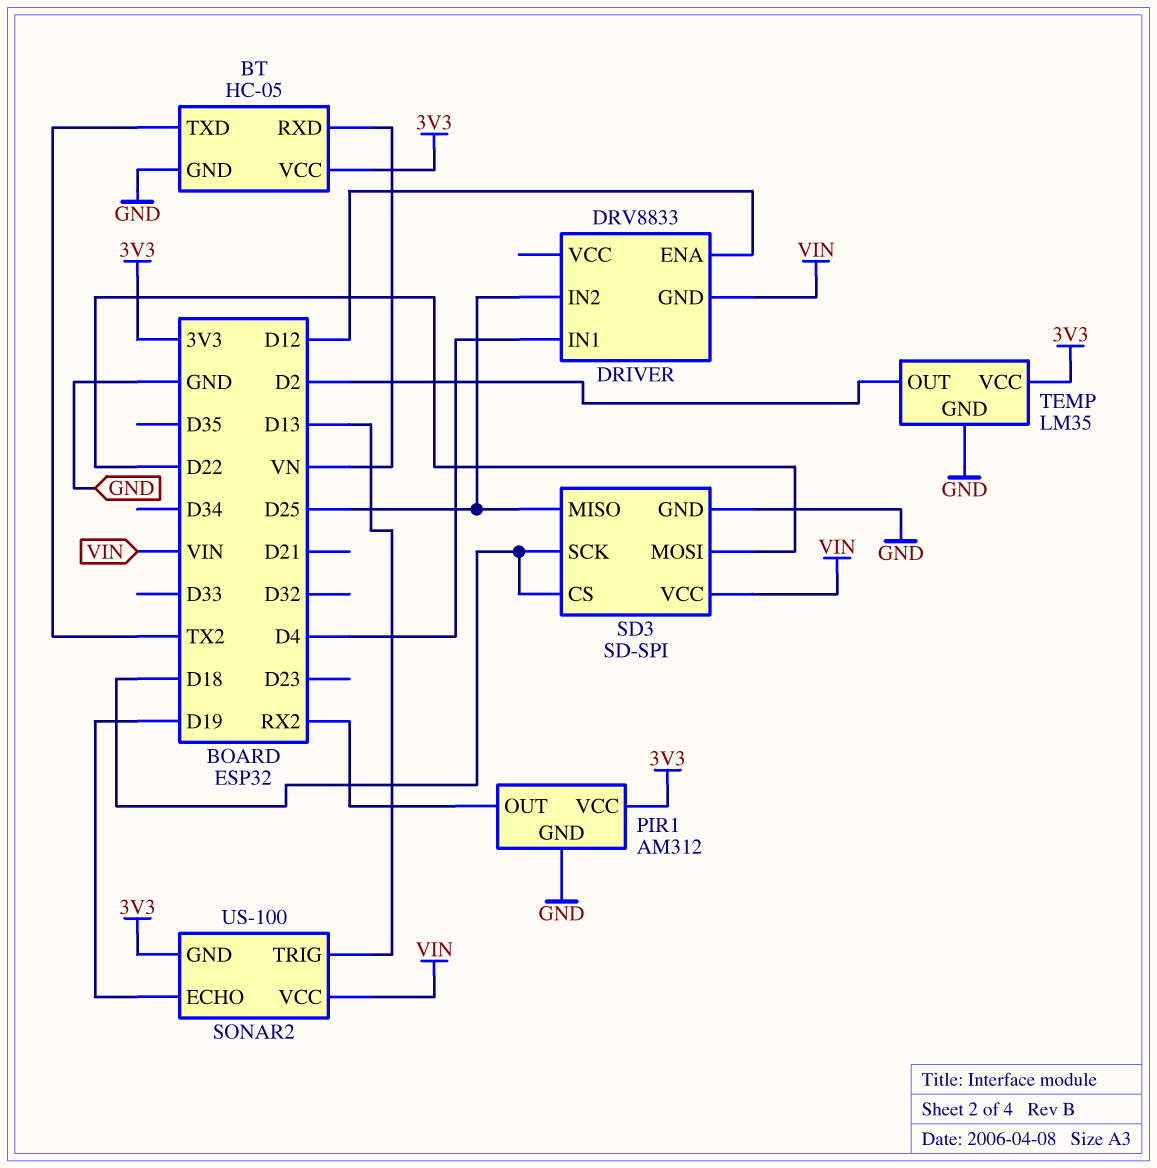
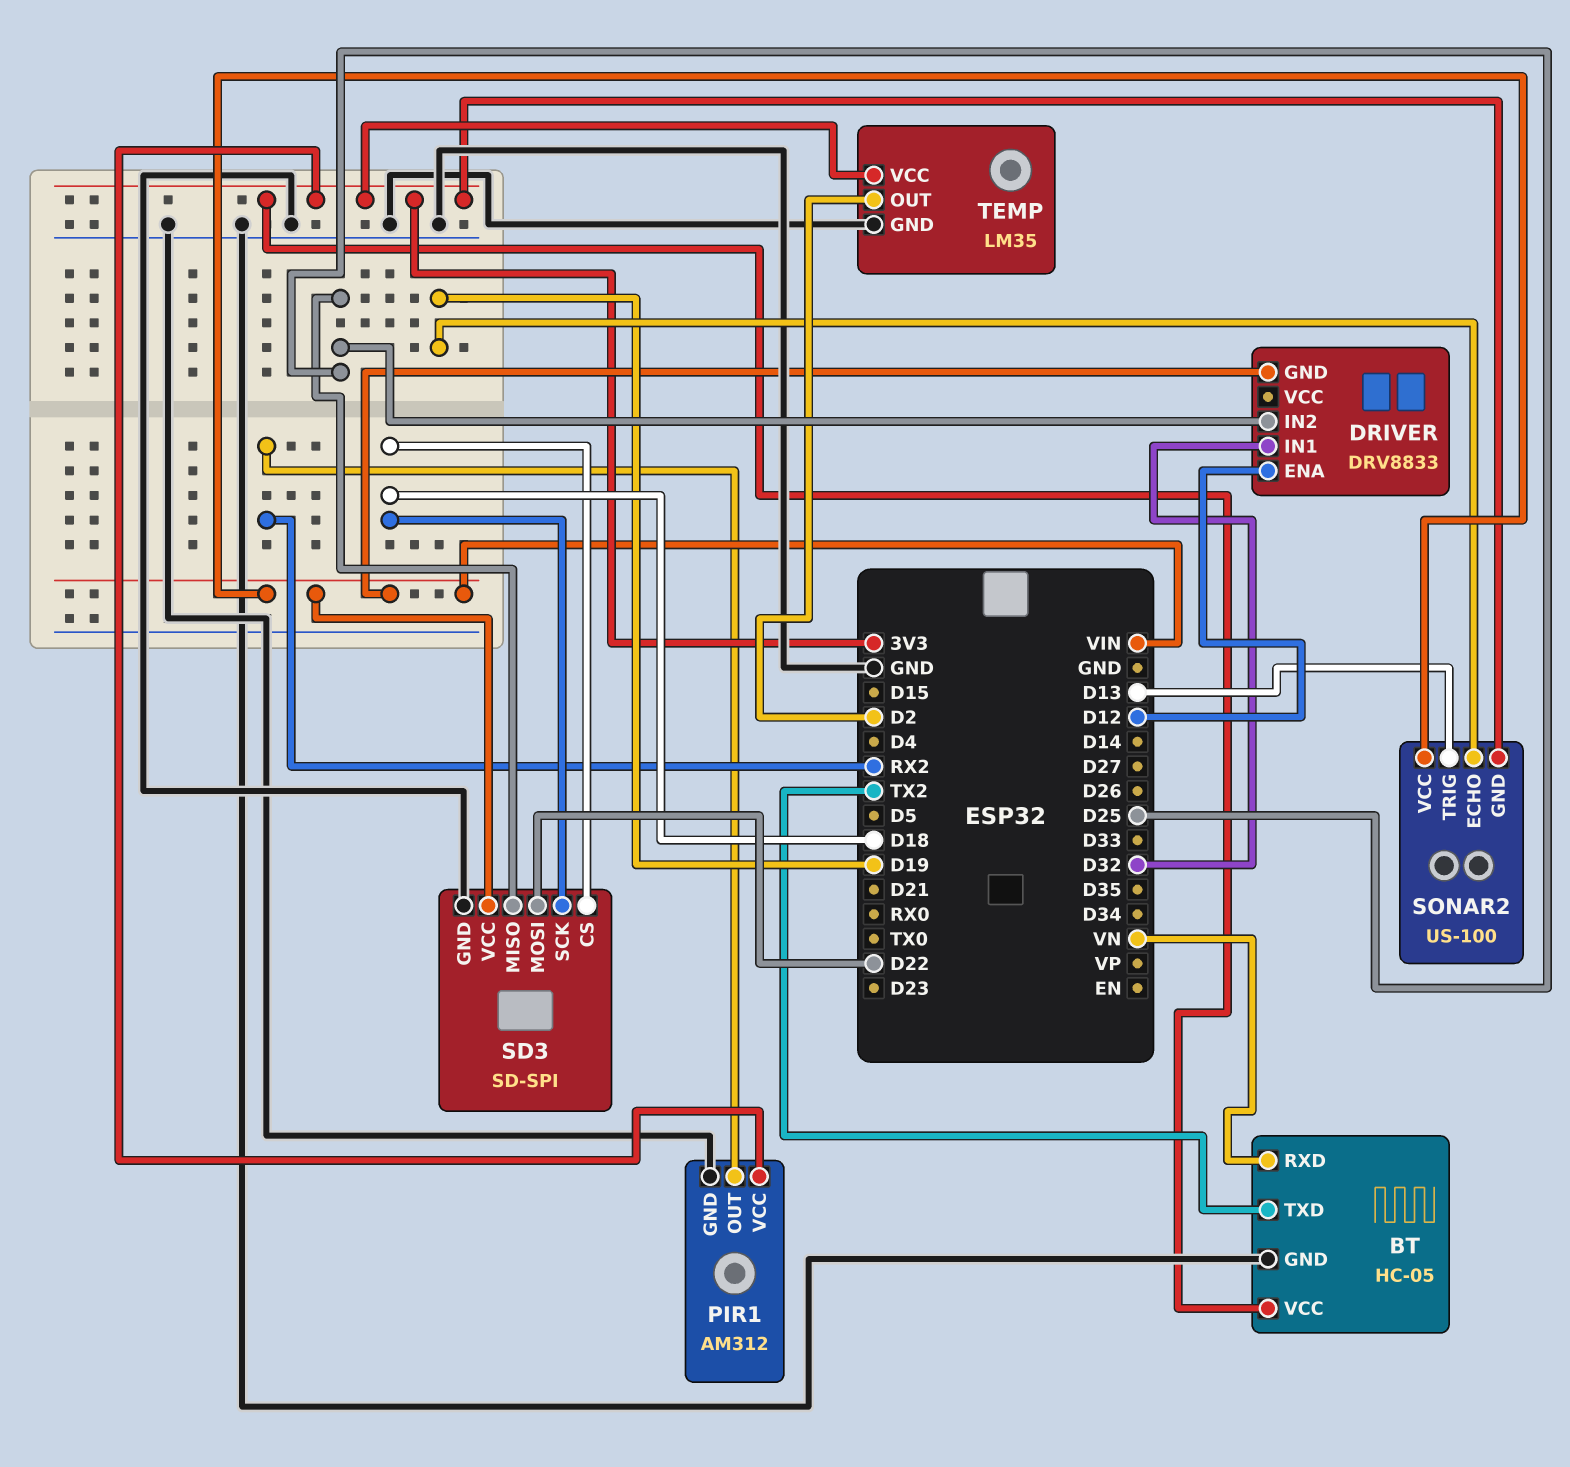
DRIVER pin IN1: D4 -> D32

